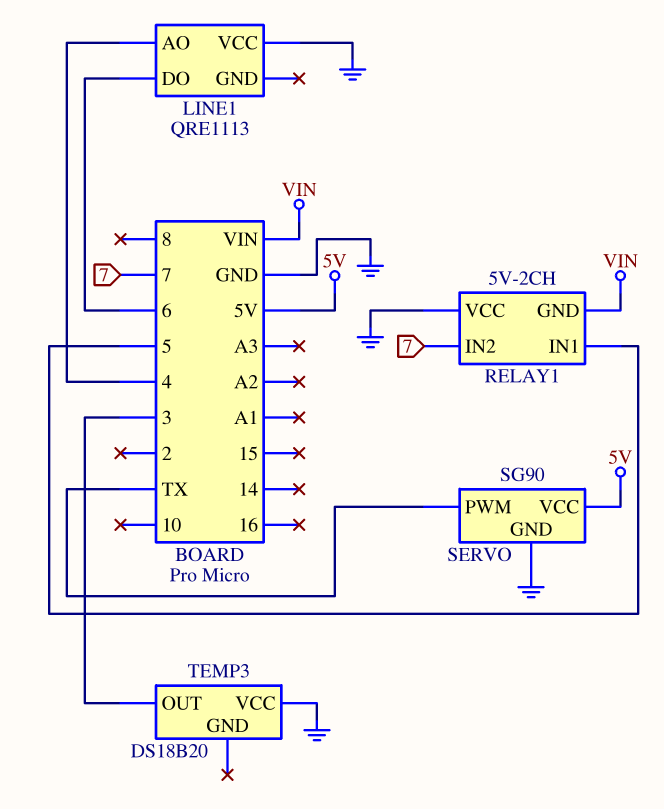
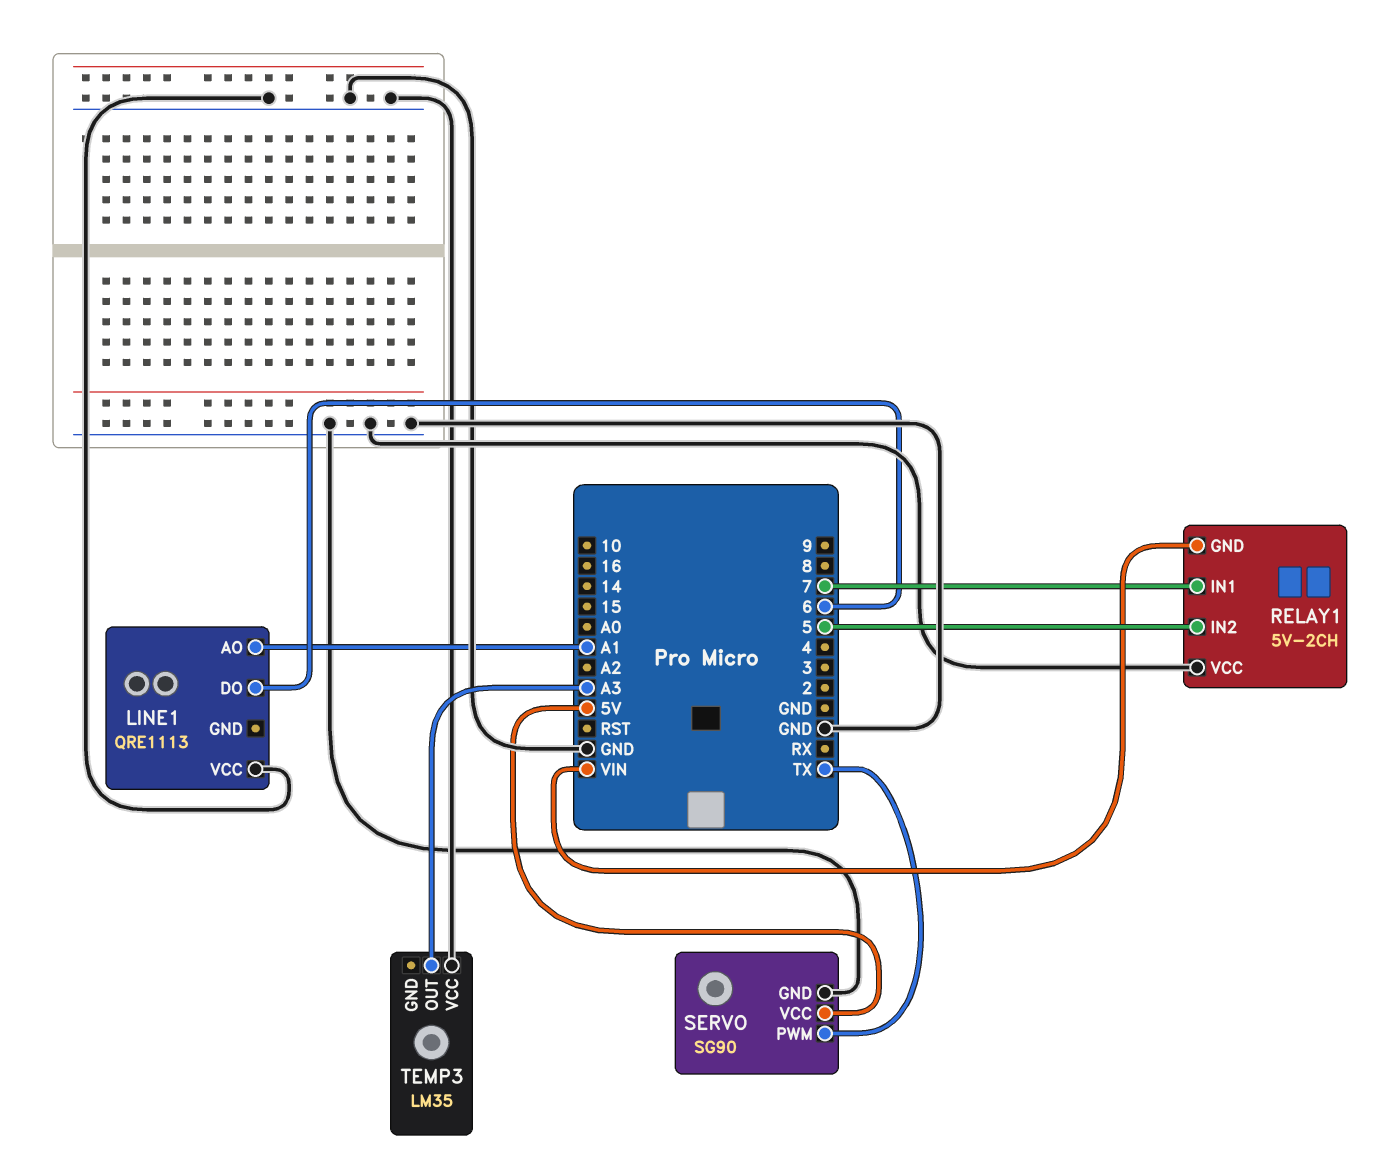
LINE1 pin AO: 4 -> A1
RELAY1 pin IN1: 5 -> 7
RELAY1 pin IN2: 7 -> 5
TEMP3: DS18B20 -> LM35
TEMP3 pin OUT: 3 -> A3

